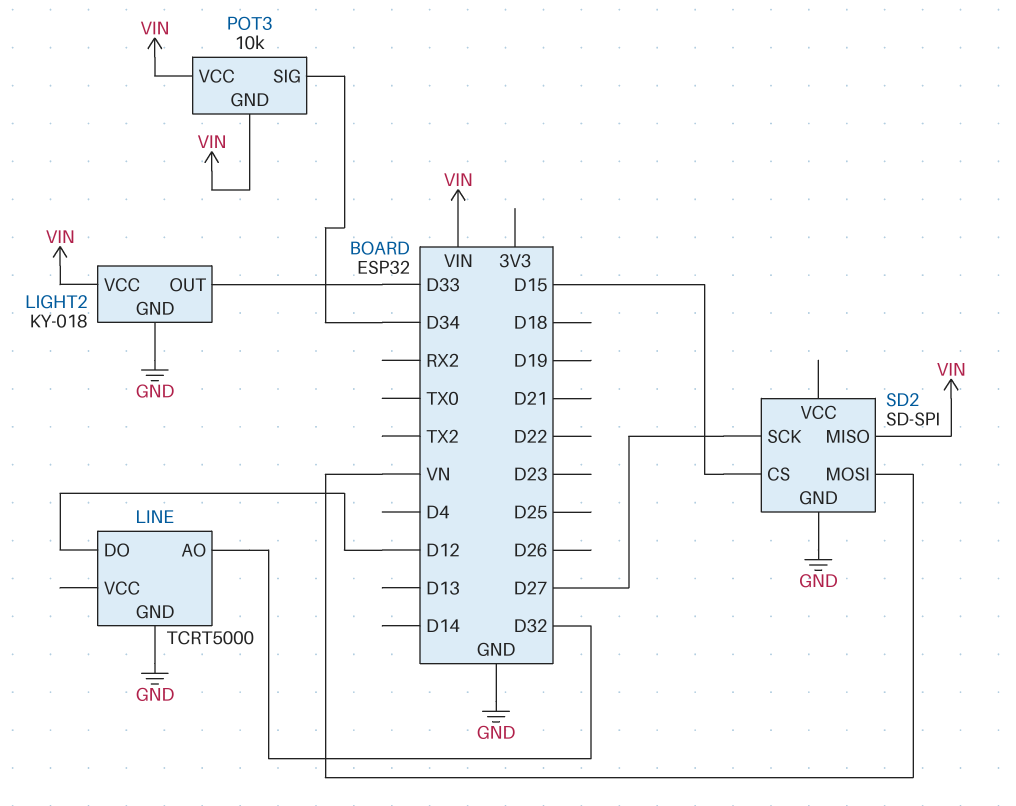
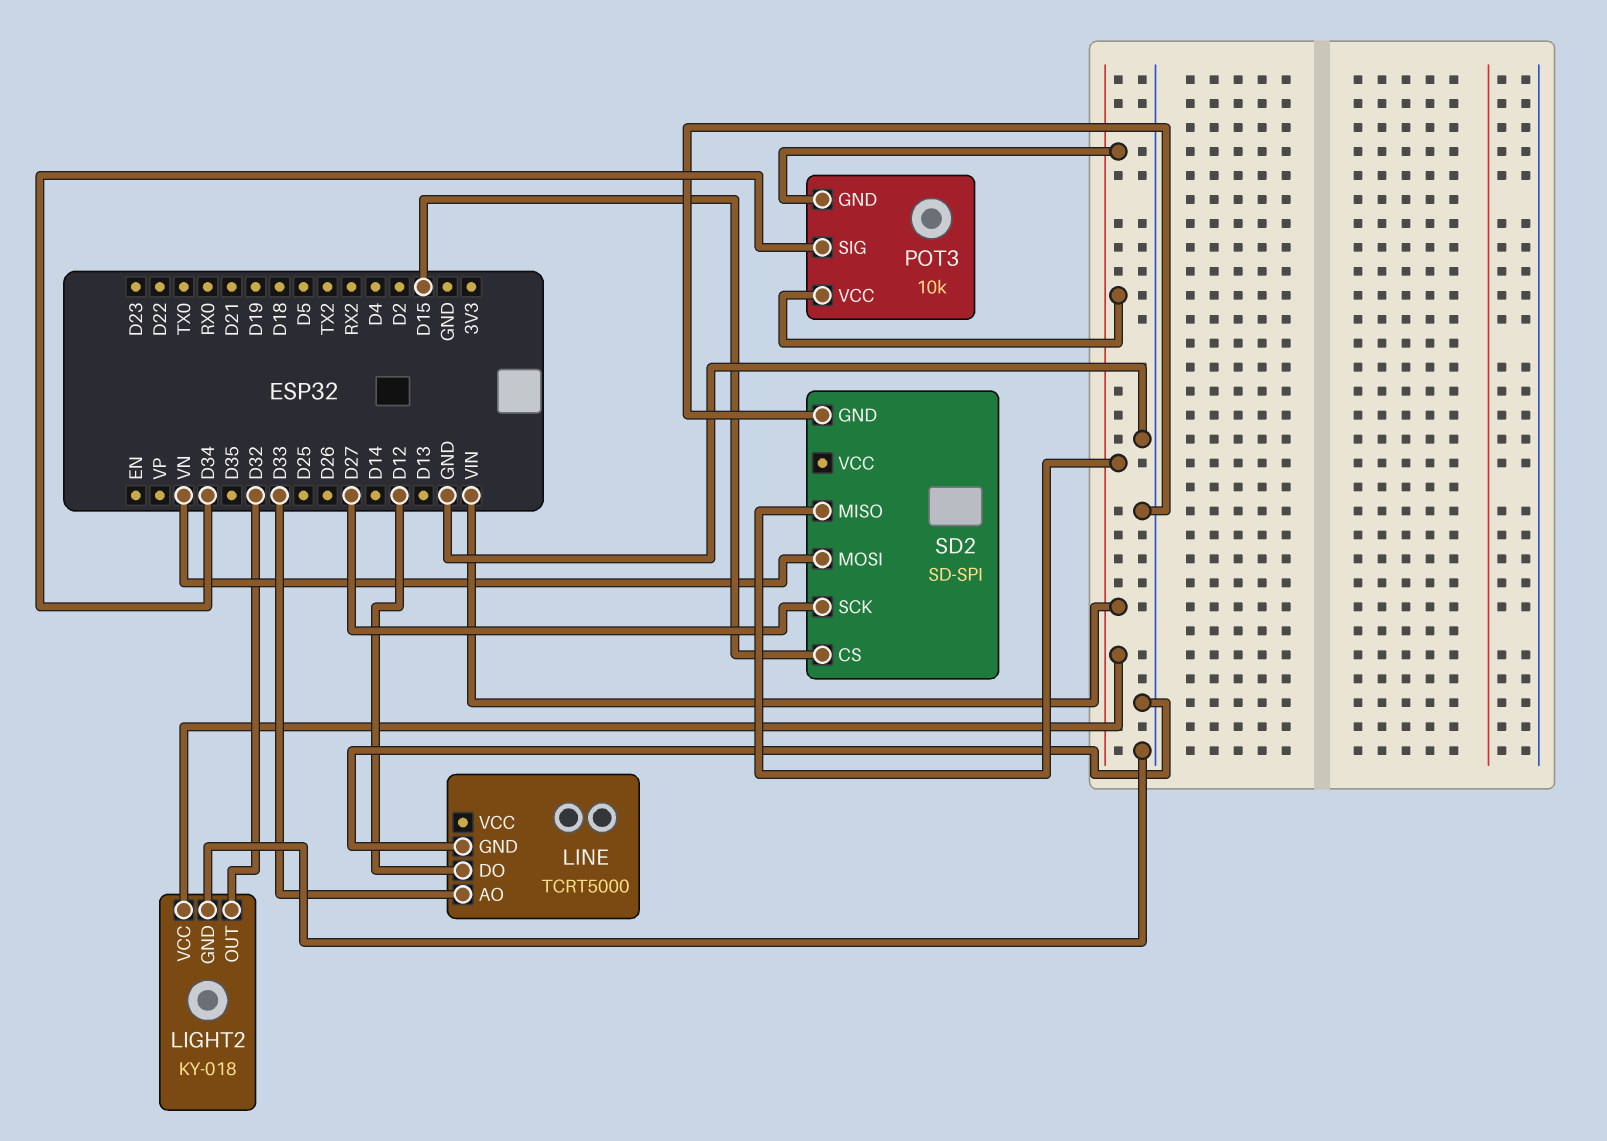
LIGHT2 pin OUT: D33 -> D32
LINE pin AO: D32 -> D33

